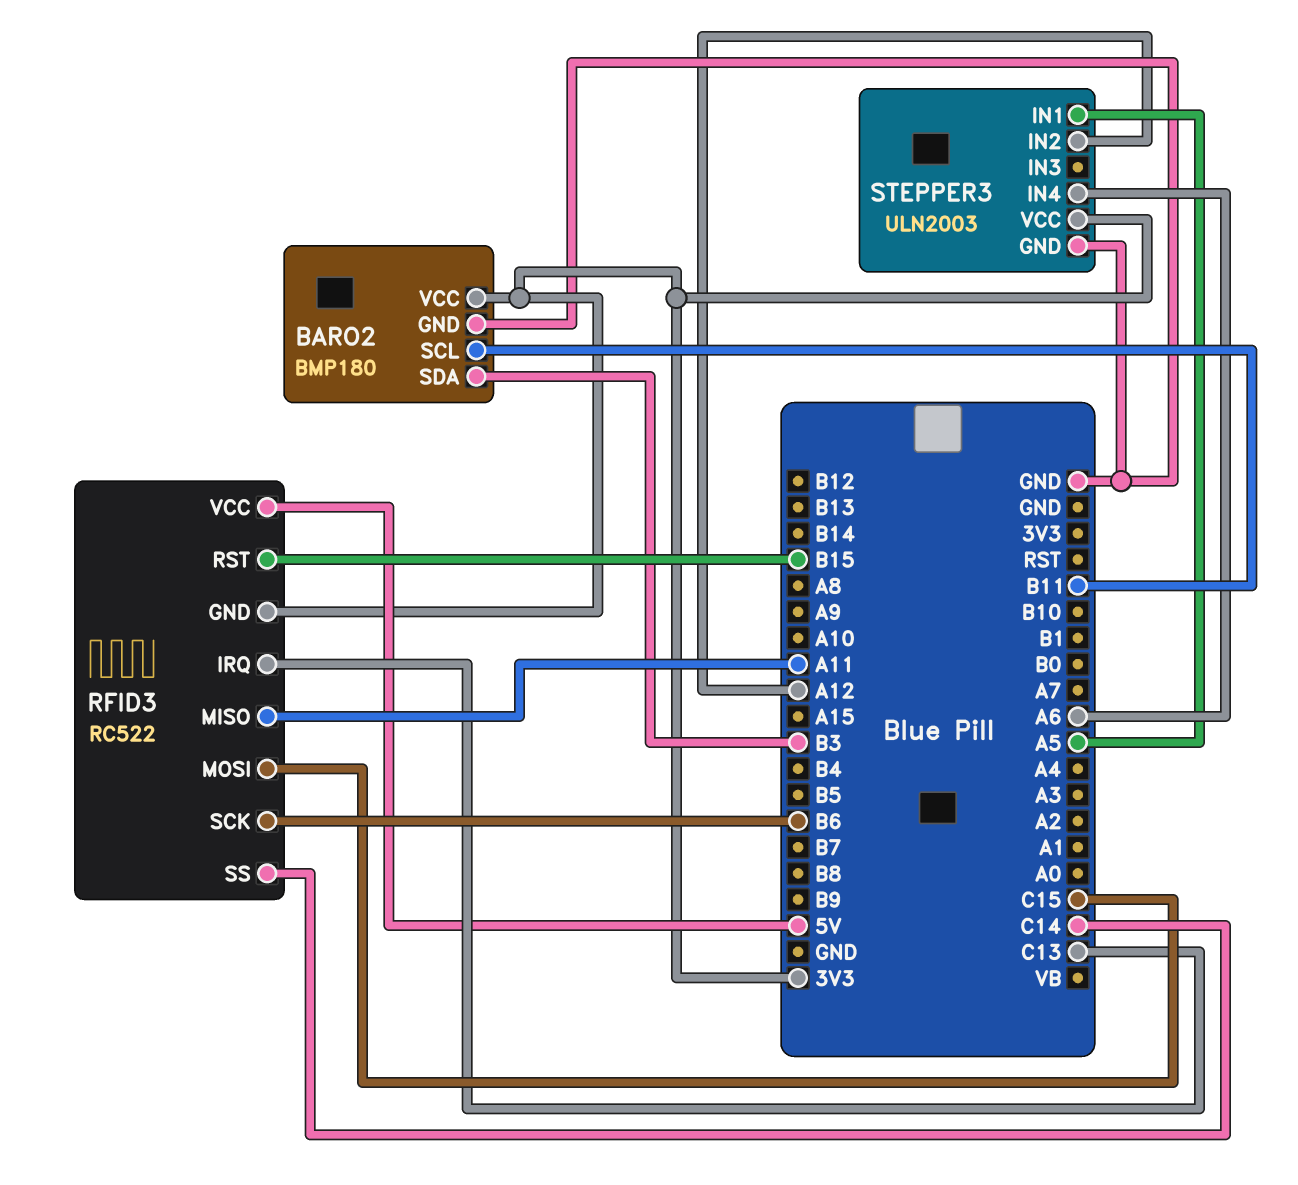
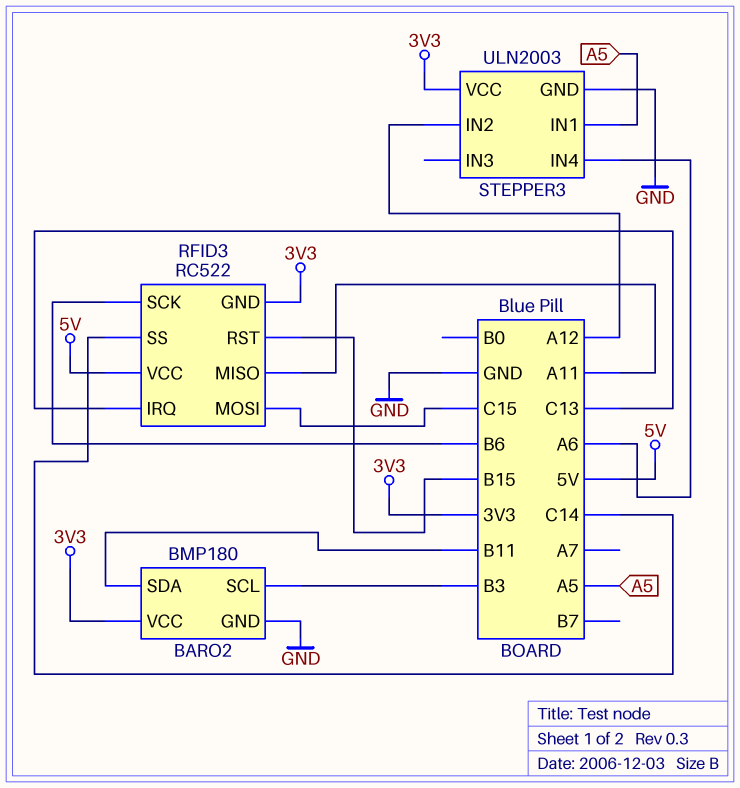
BARO2 pin SCL: B11 -> B3
BARO2 pin SDA: B3 -> B11

